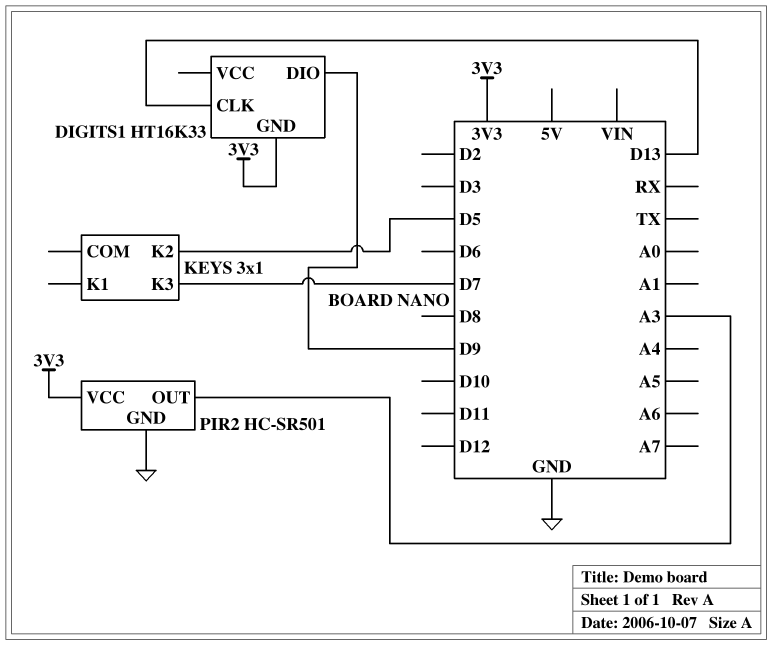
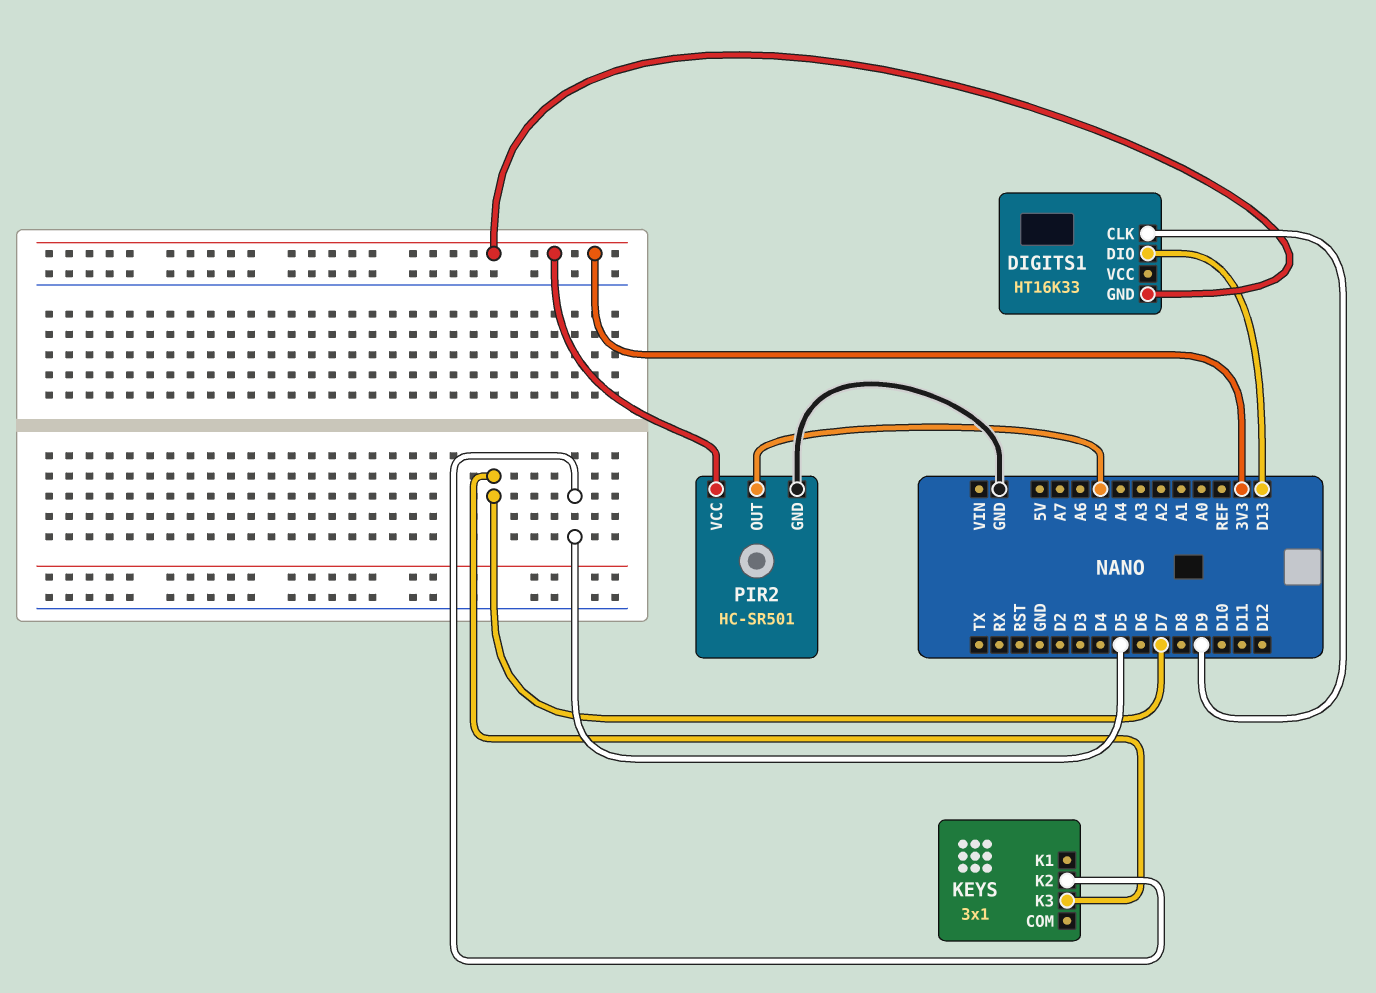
DIGITS1 pin CLK: D13 -> D9
DIGITS1 pin DIO: D9 -> D13
PIR2 pin OUT: A3 -> A5

